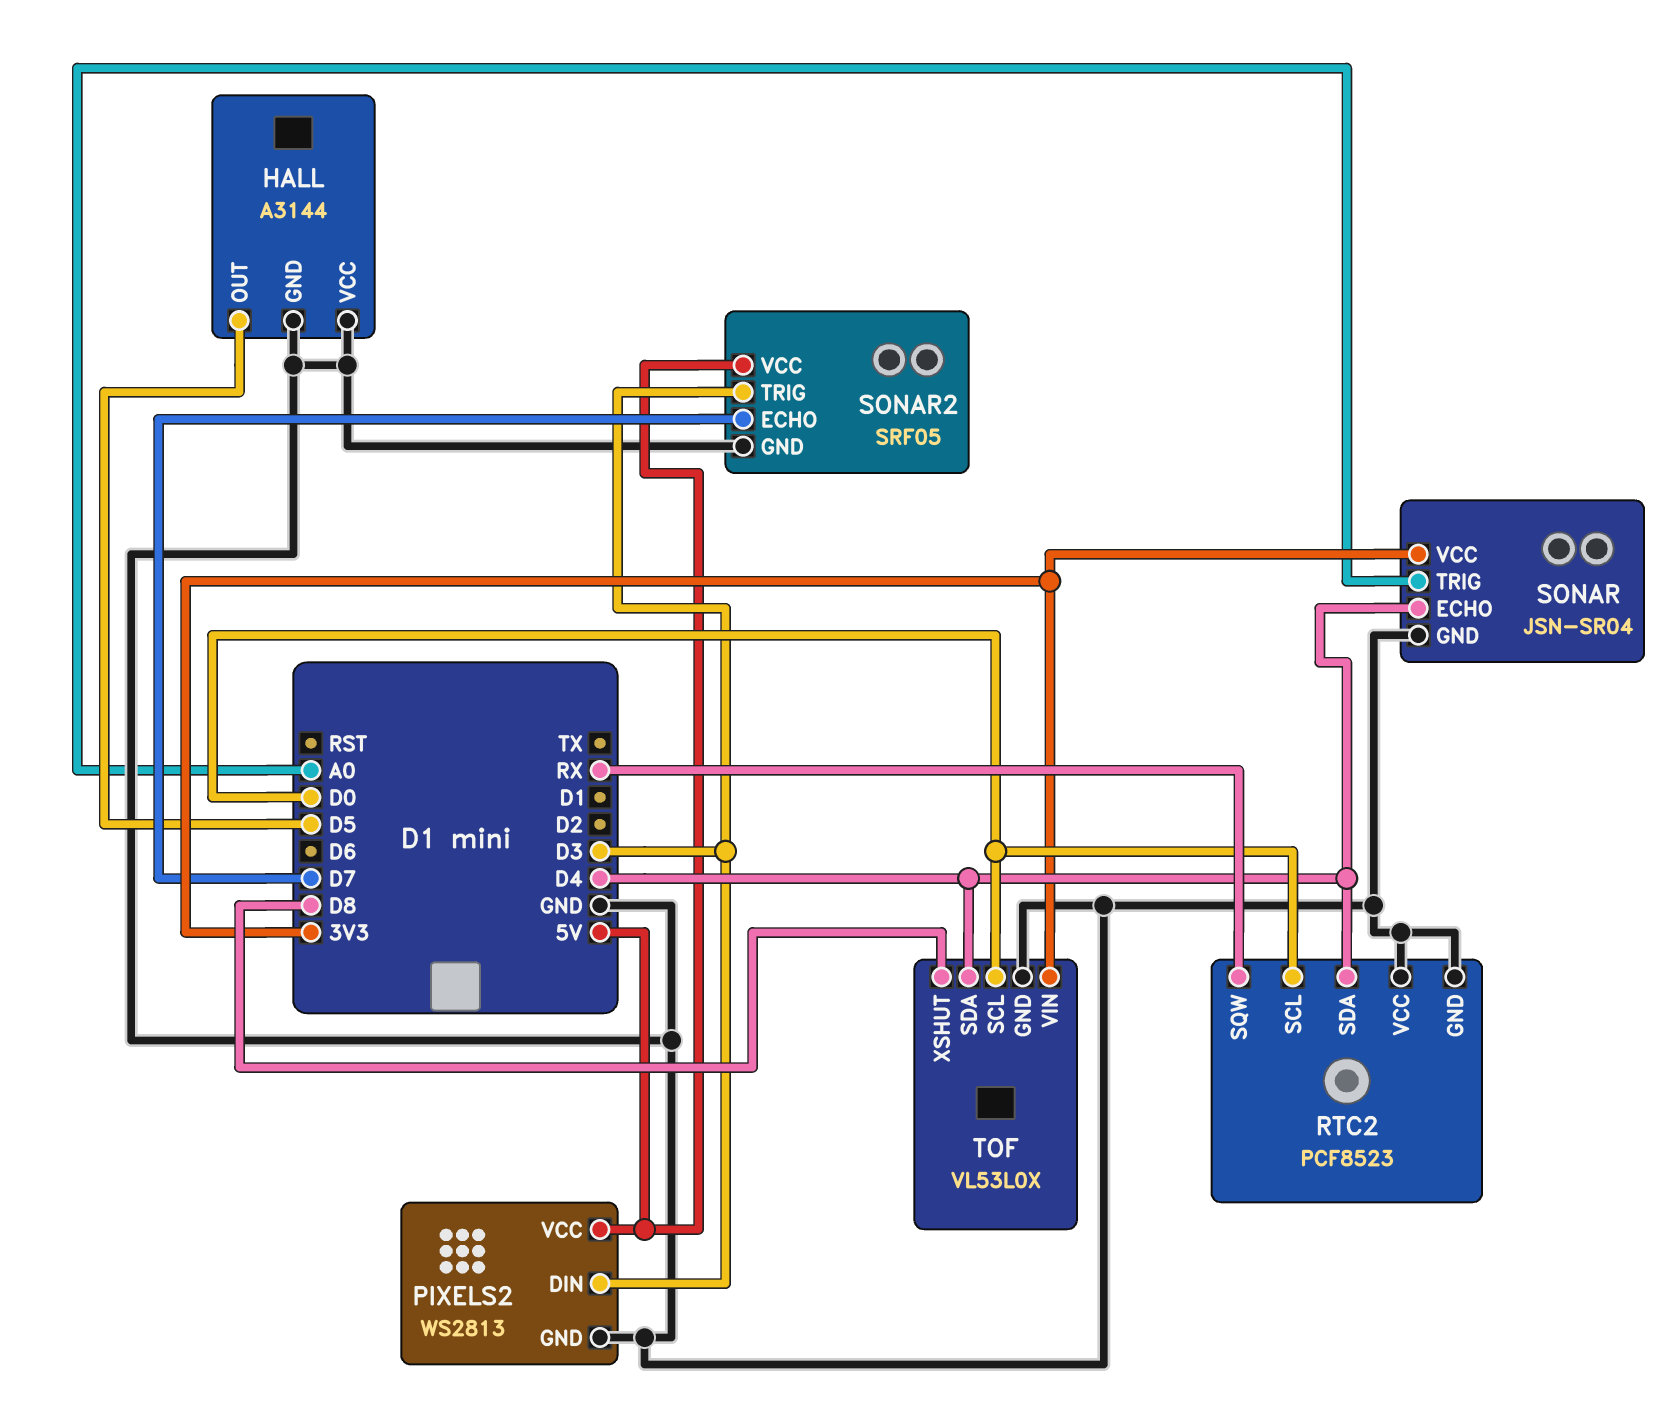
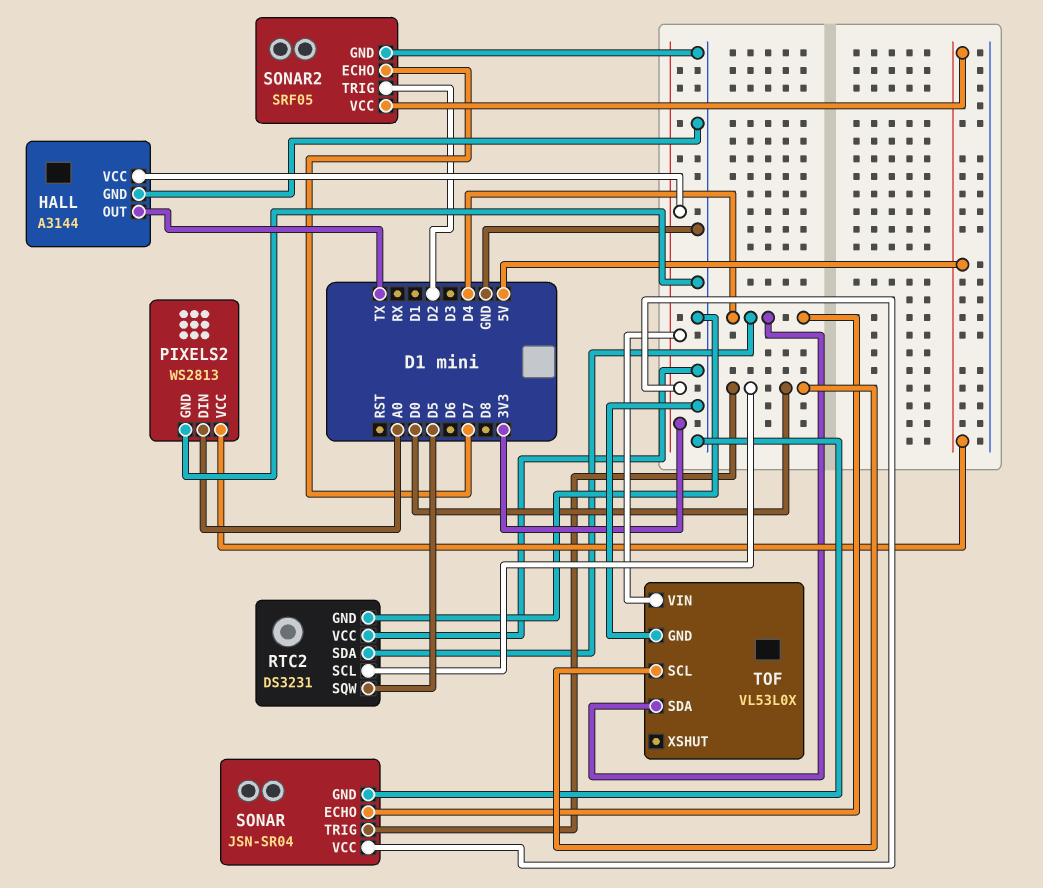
HALL pin OUT: D5 -> TX
HALL pin VCC: GND -> 3V3
PIXELS2 pin DIN: D3 -> A0
RTC2: PCF8523 -> DS3231
RTC2 pin SQW: RX -> D5
SONAR pin TRIG: A0 -> D0
SONAR2 pin TRIG: D3 -> D2
TOF pin XSHUT: D8 -> none

